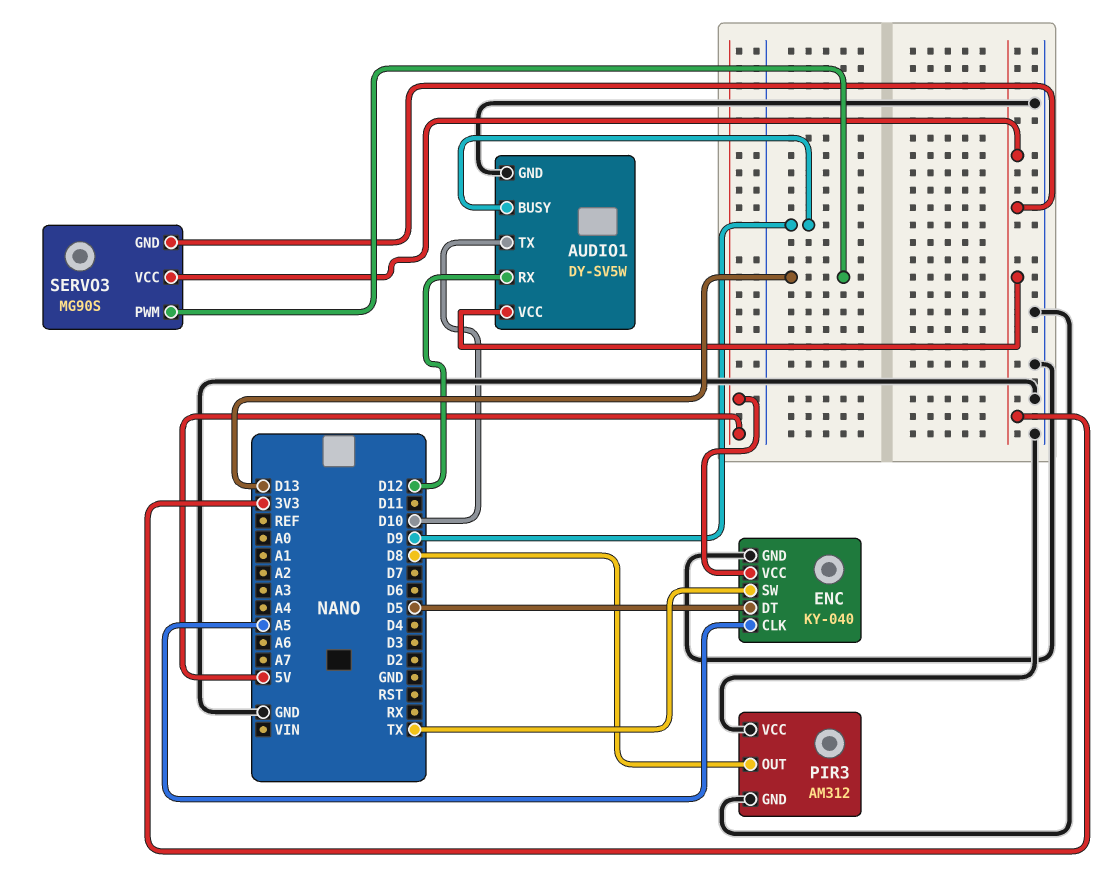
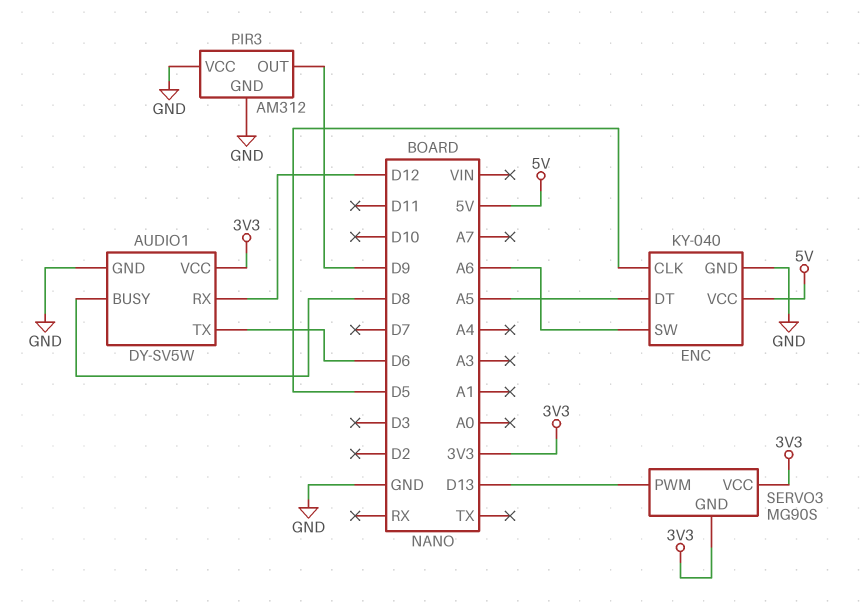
AUDIO1 pin BUSY: D9 -> D8
AUDIO1 pin TX: D10 -> D6
ENC pin CLK: A5 -> D5
ENC pin DT: D5 -> A5
ENC pin SW: TX -> A6
PIR3 pin OUT: D8 -> D9

